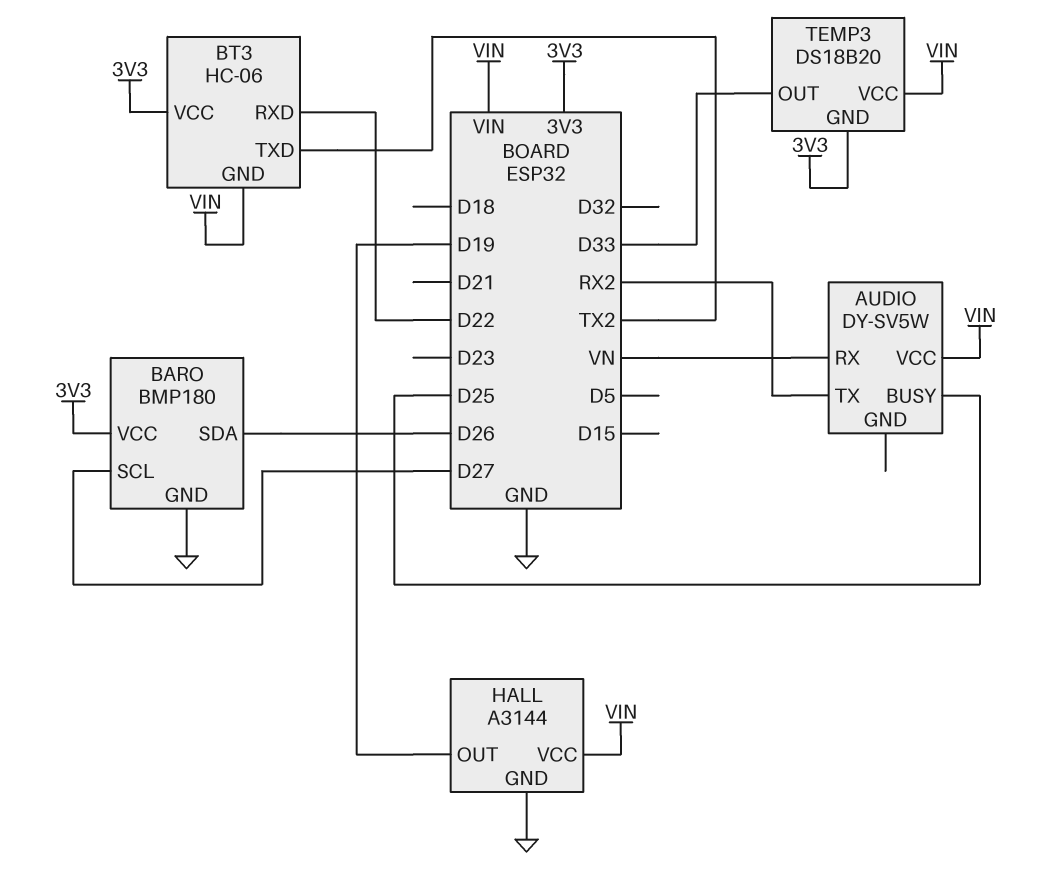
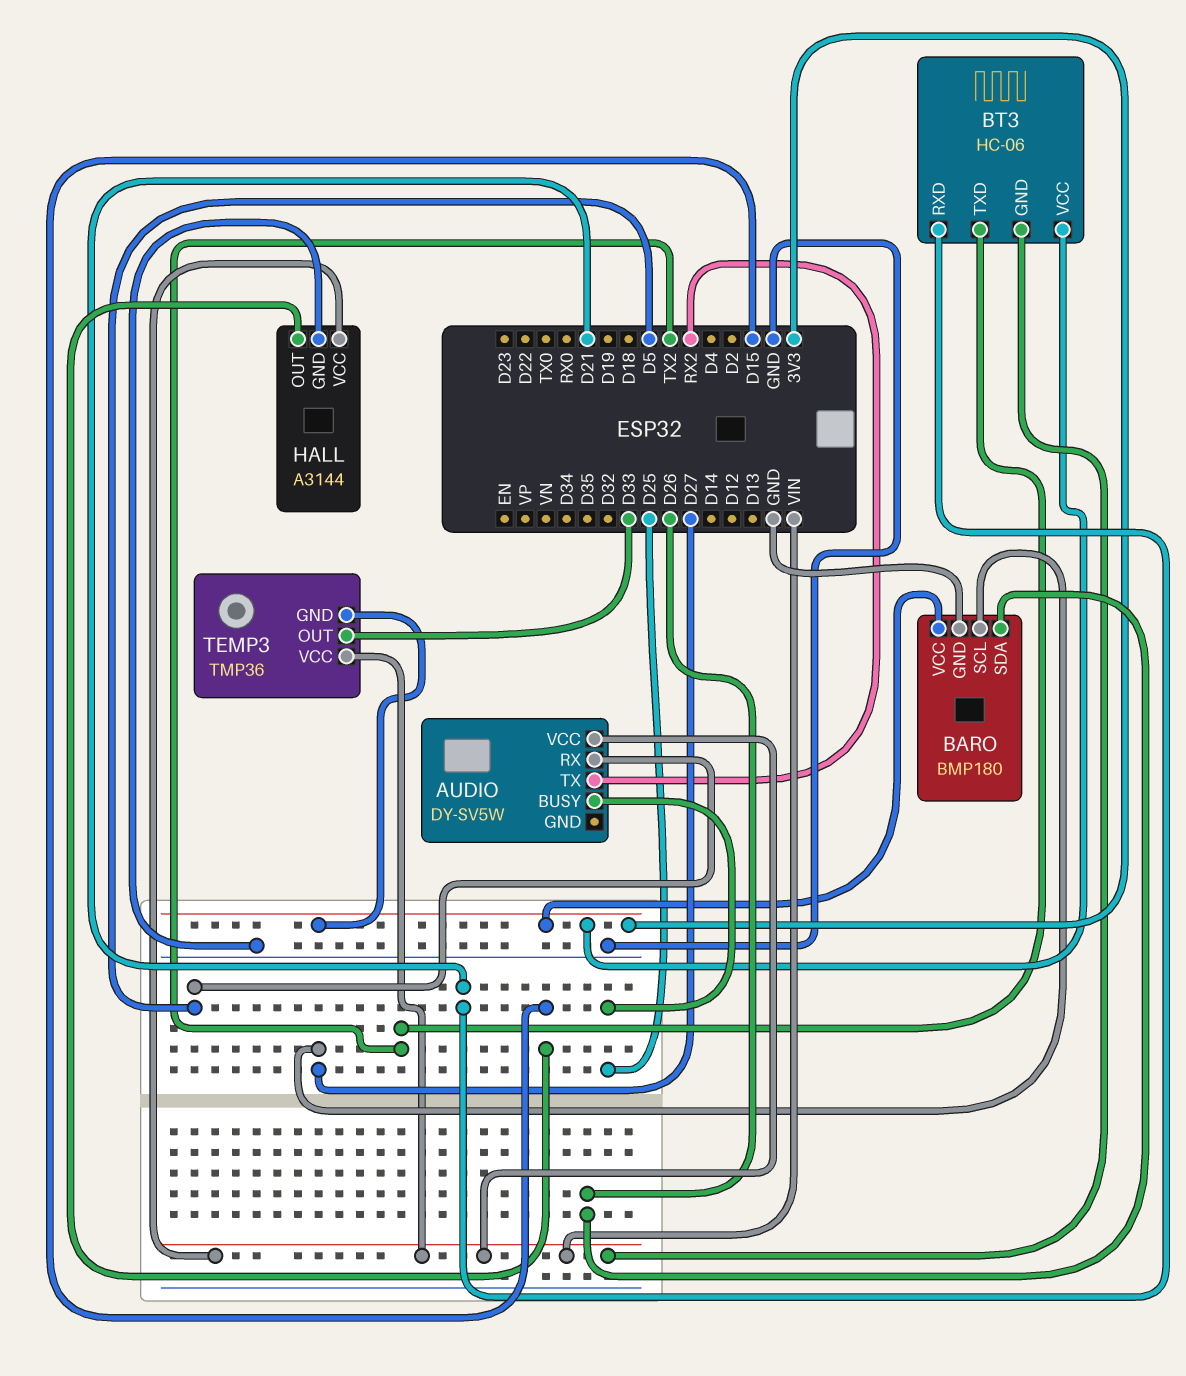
AUDIO pin RX: VN -> D5
BT3 pin RXD: D22 -> D21
HALL pin OUT: D19 -> D15
TEMP3: DS18B20 -> TMP36

